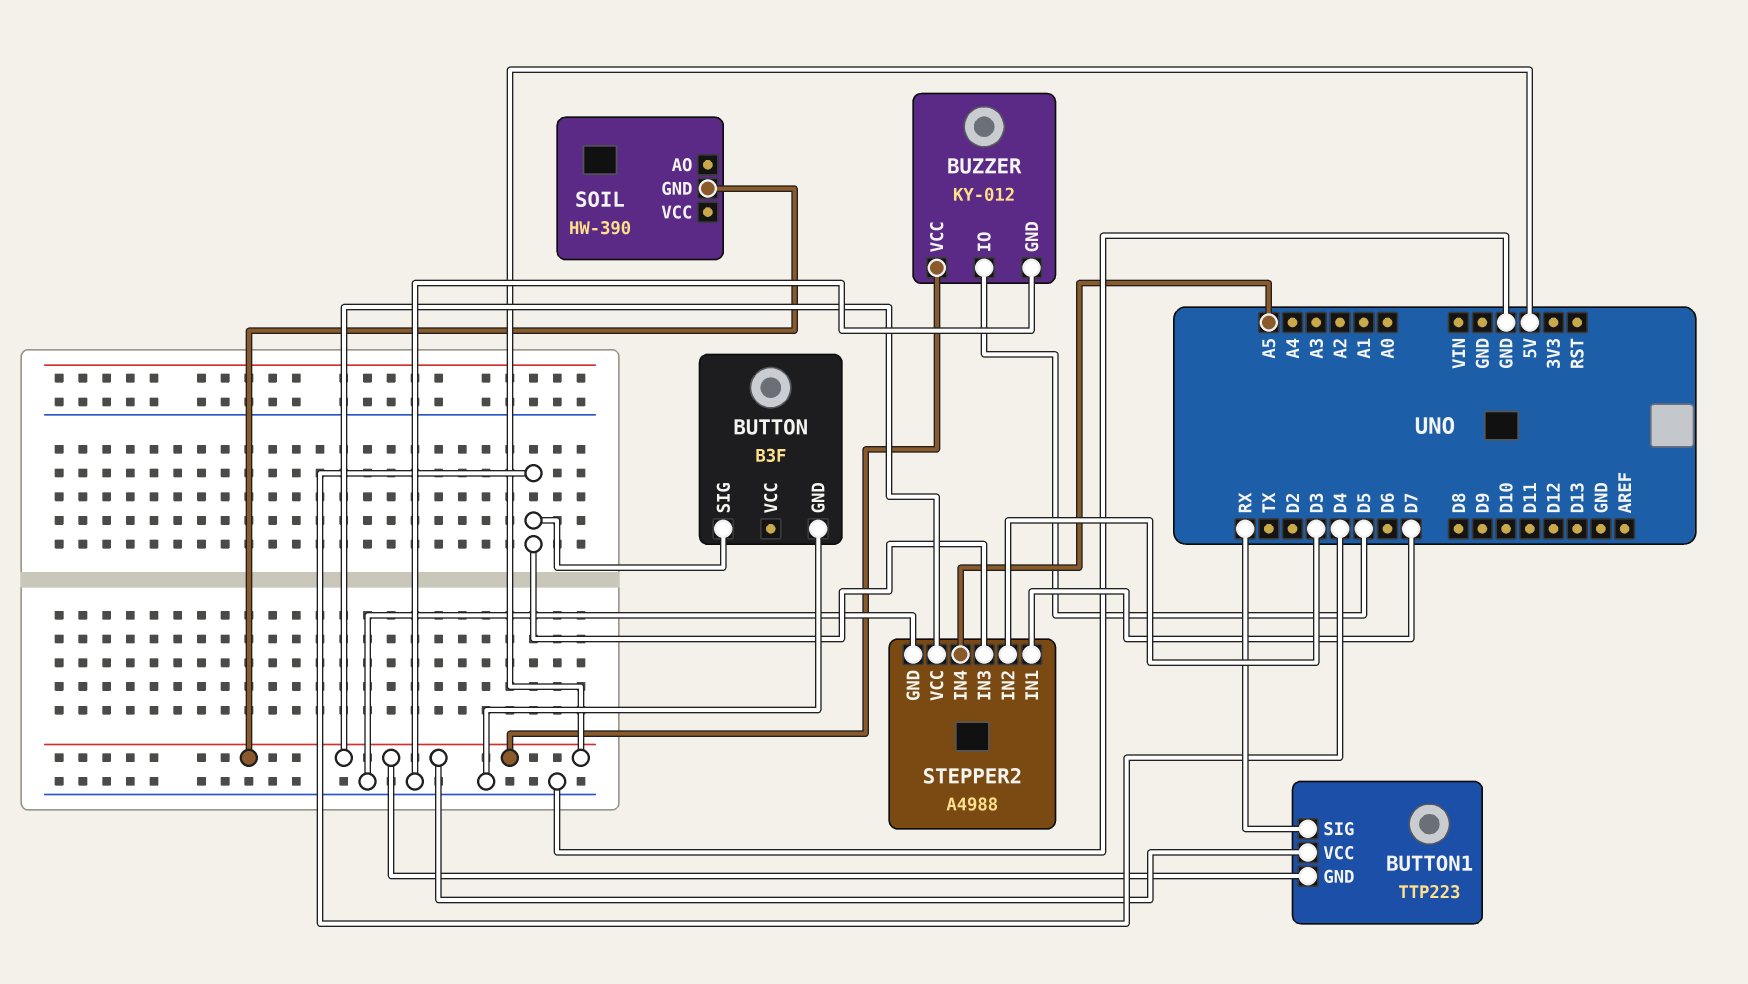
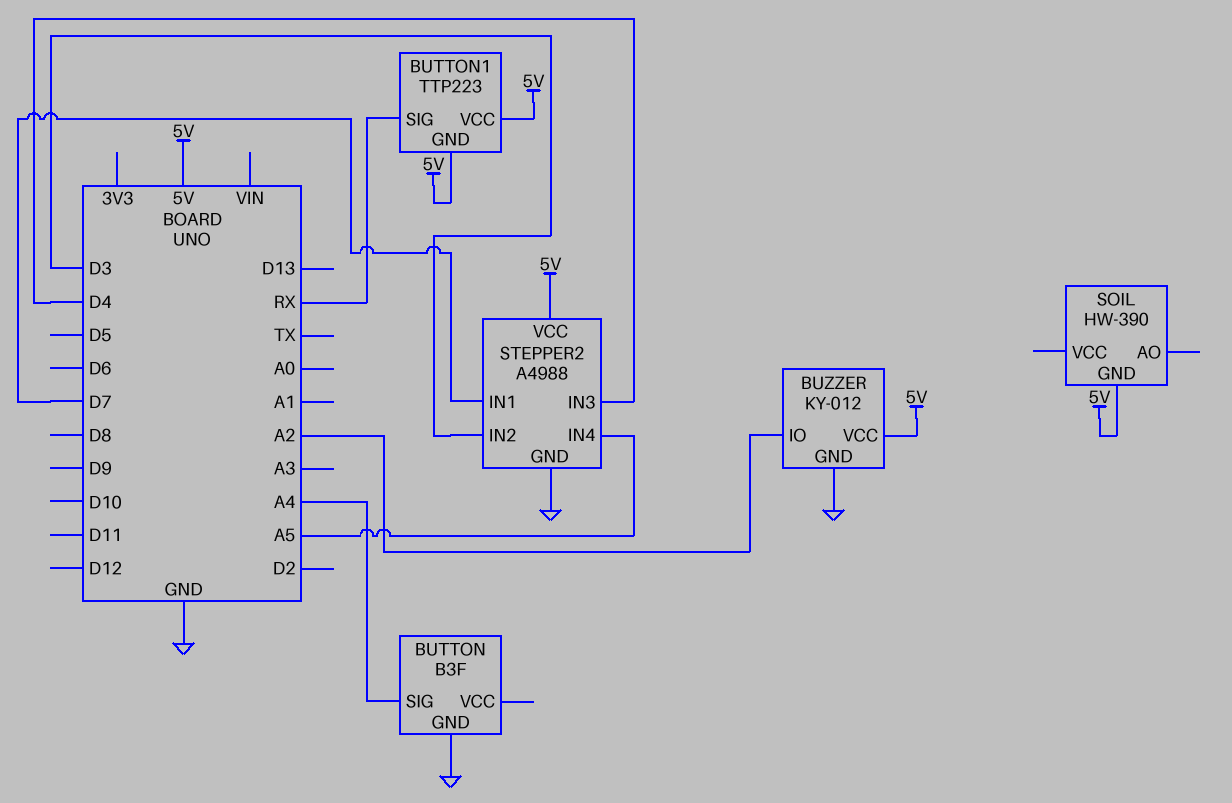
BUTTON pin SIG: D4 -> A4
BUZZER pin IO: D5 -> A2

